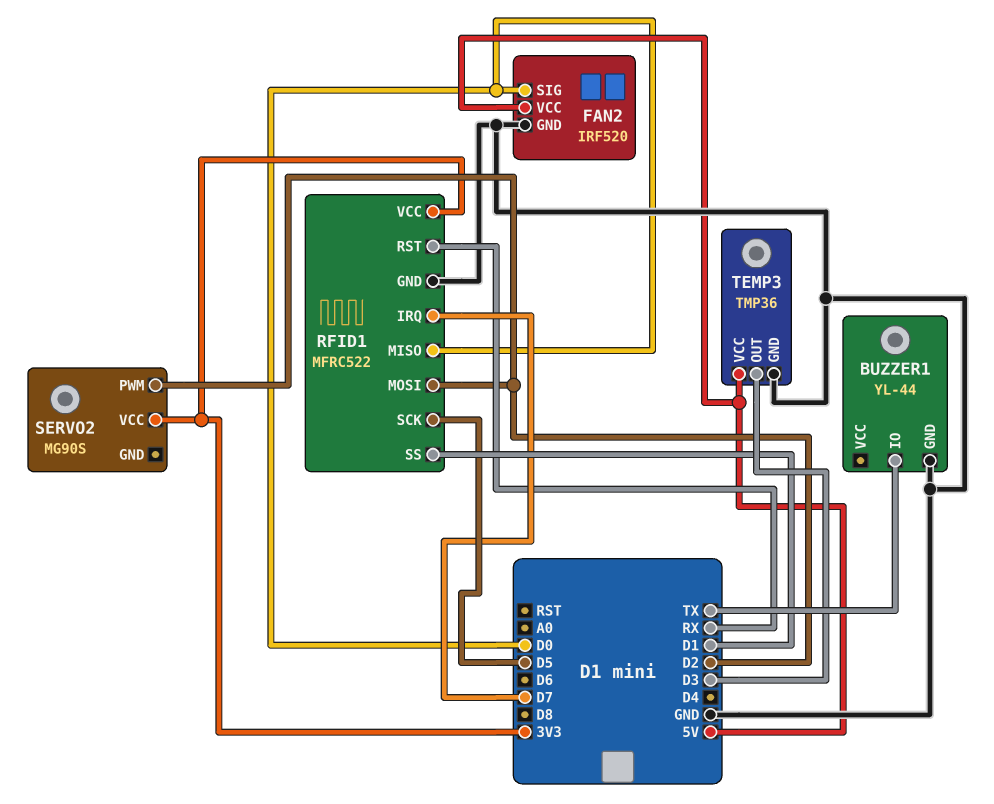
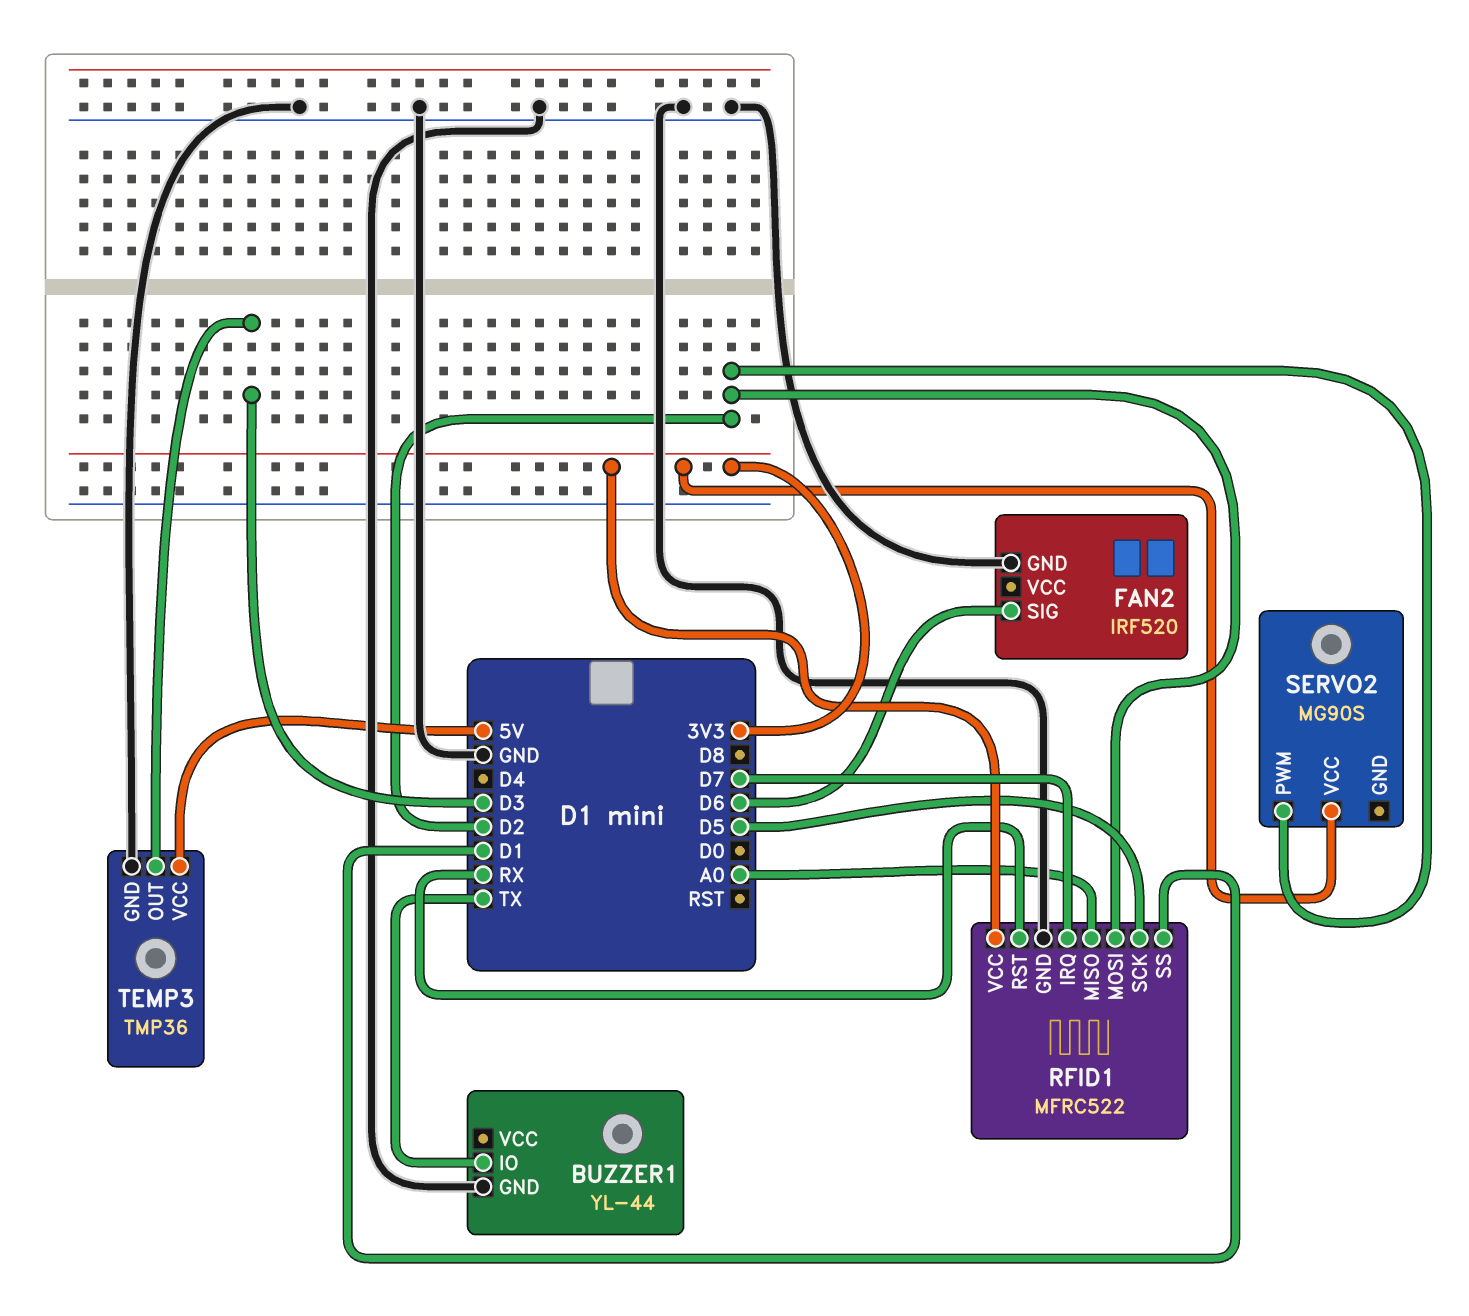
FAN2 pin SIG: D0 -> D6
FAN2 pin VCC: 5V -> none
RFID1 pin MISO: D0 -> A0

